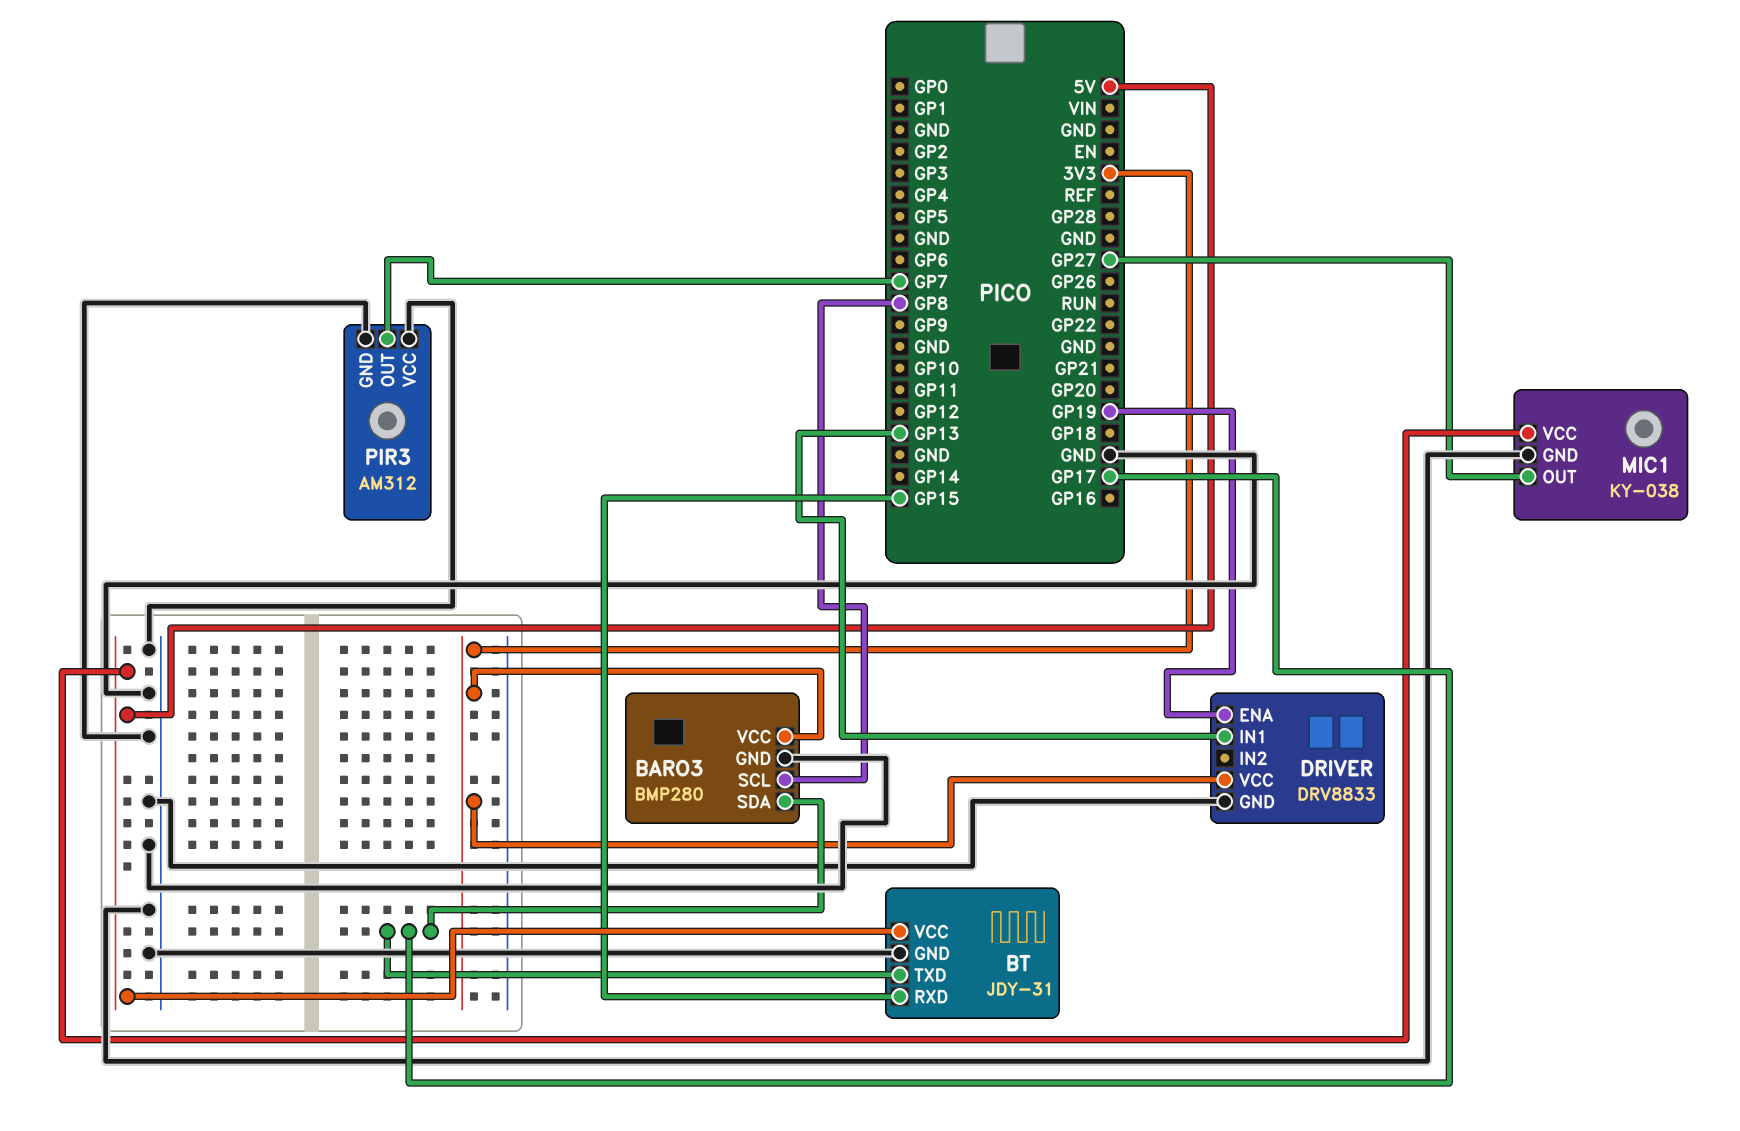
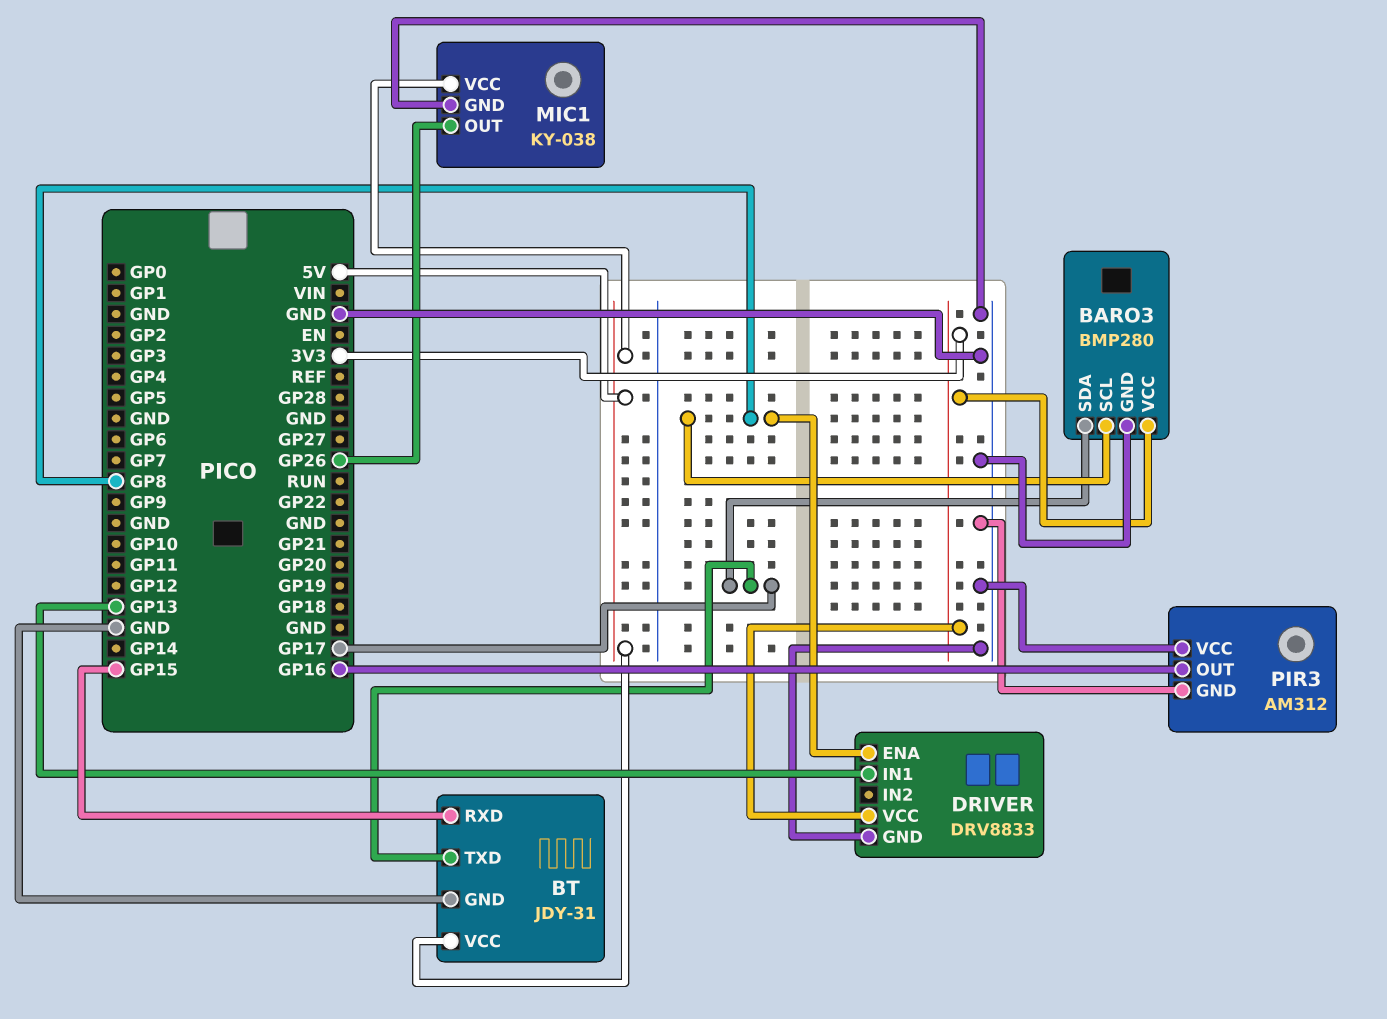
DRIVER pin ENA: GP19 -> GP8
MIC1 pin OUT: GP27 -> GP26
PIR3 pin OUT: GP7 -> GP16

